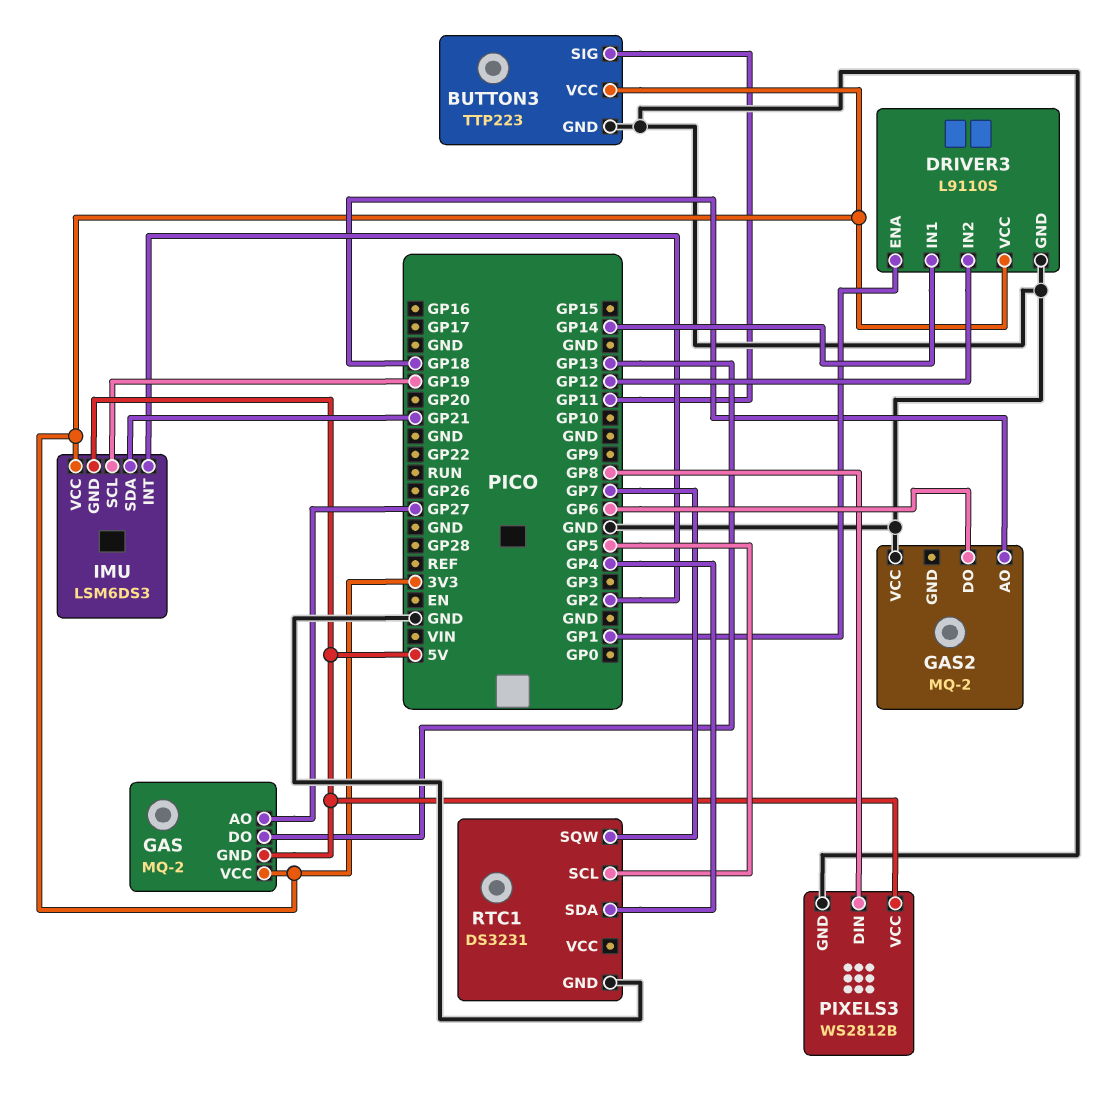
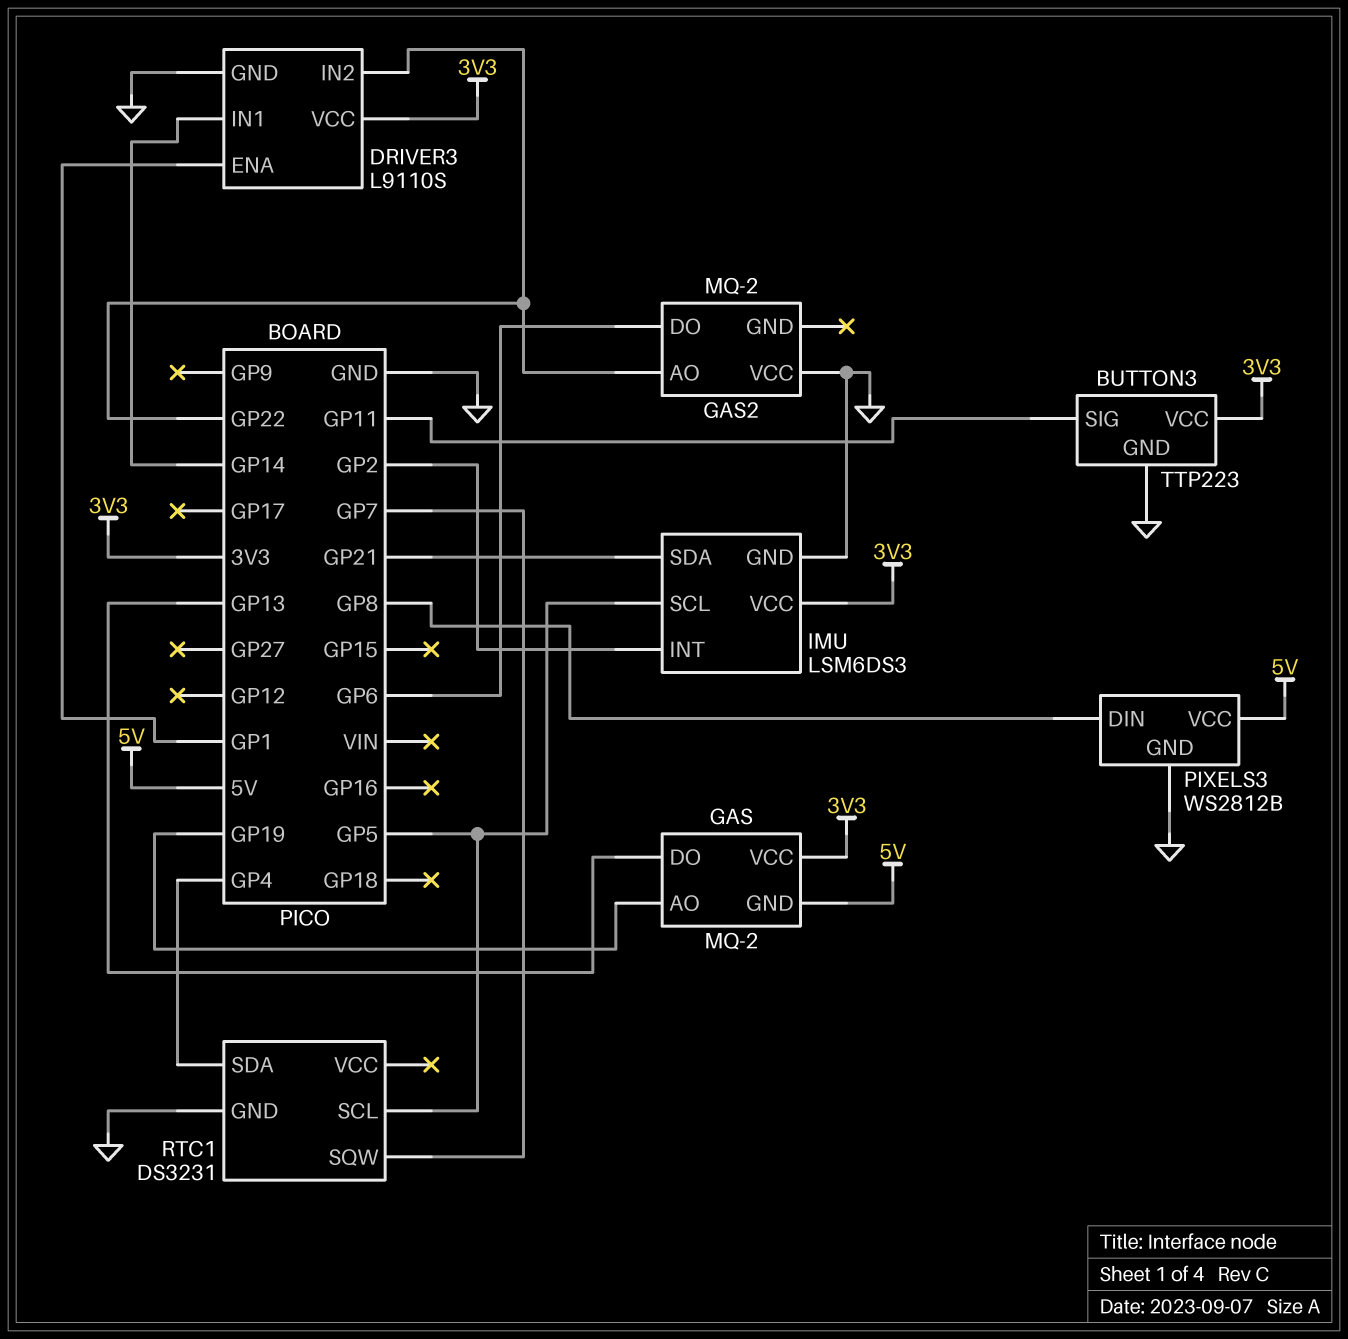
DRIVER3 pin IN2: GP12 -> GP22
GAS pin AO: GP27 -> GP19
GAS2 pin AO: GP18 -> GP22
IMU pin GND: 5V -> GND
IMU pin SCL: GP19 -> GP5

